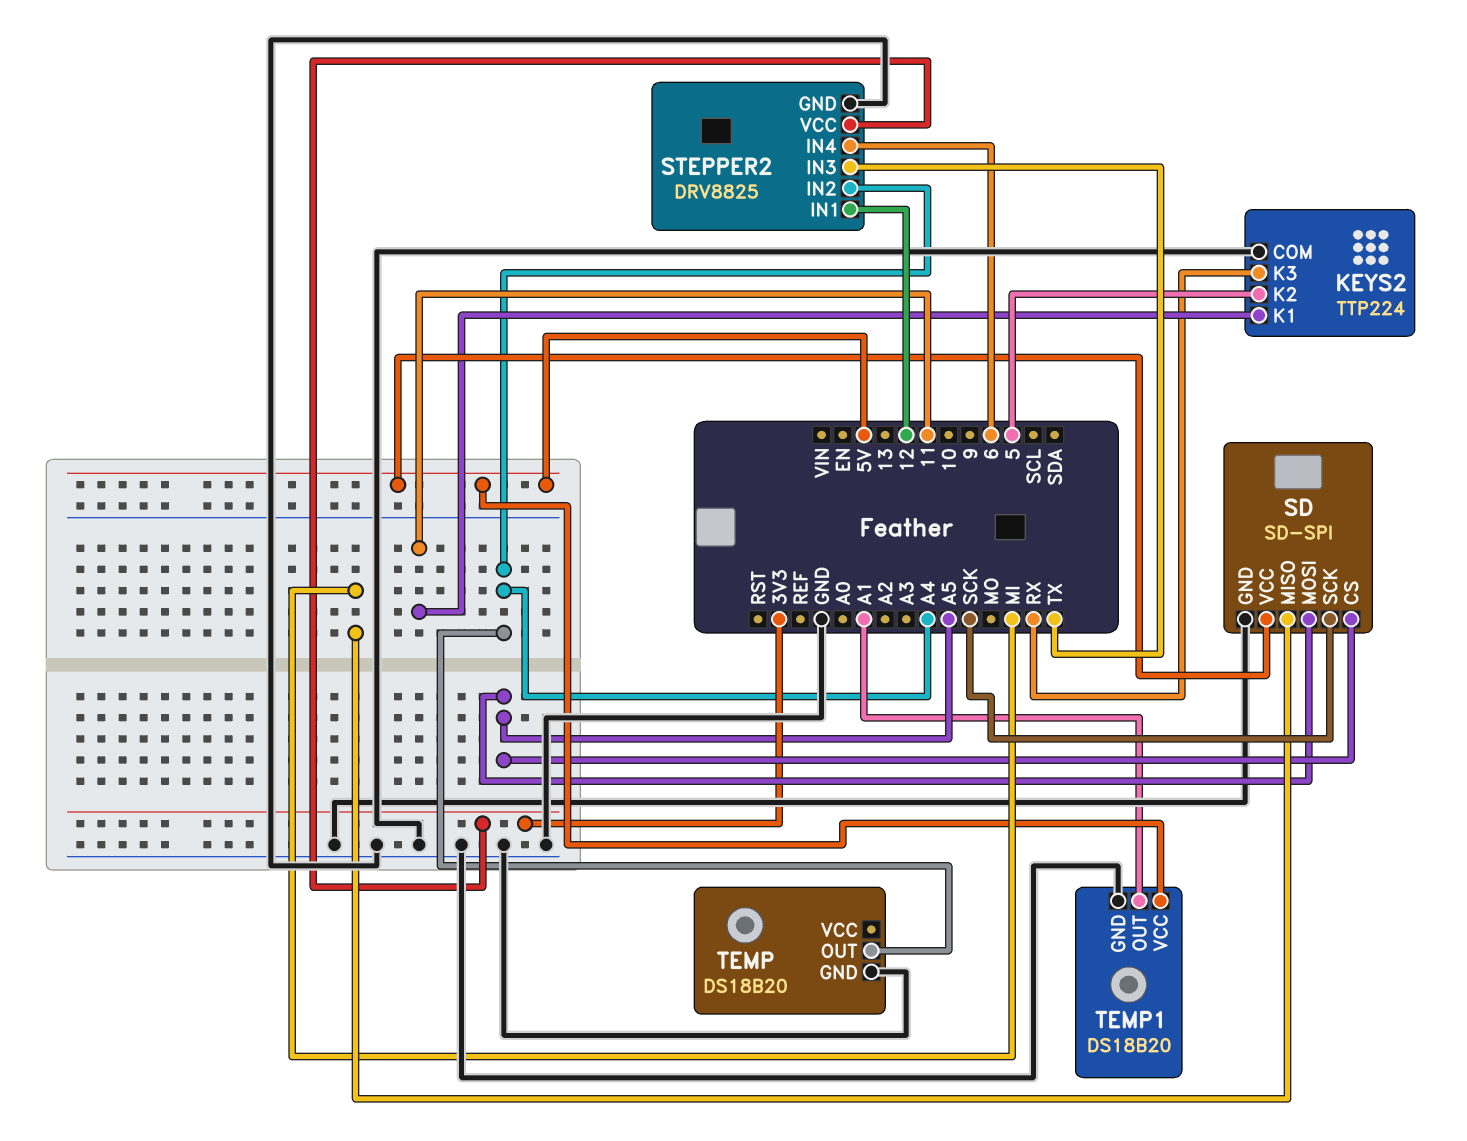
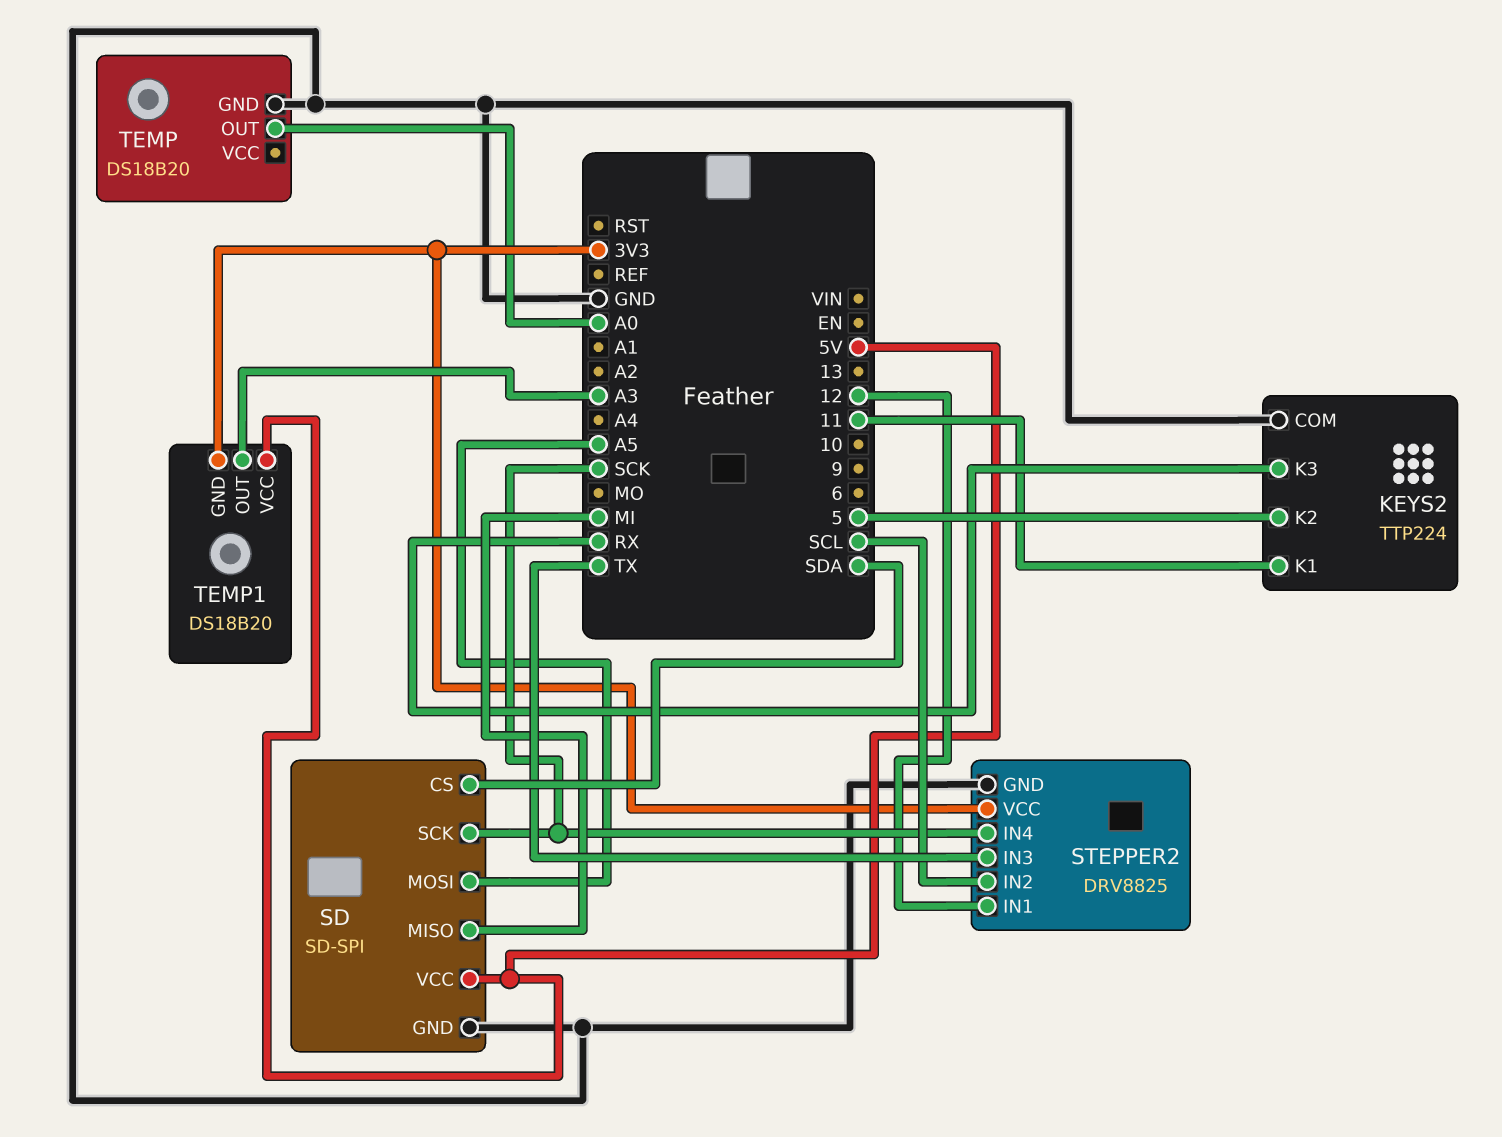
SD pin CS: A5 -> SDA
STEPPER2 pin IN2: A4 -> SCL
STEPPER2 pin IN4: 6 -> SCK
TEMP pin OUT: A4 -> A0
TEMP1 pin GND: GND -> 3V3
TEMP1 pin OUT: A1 -> A3

